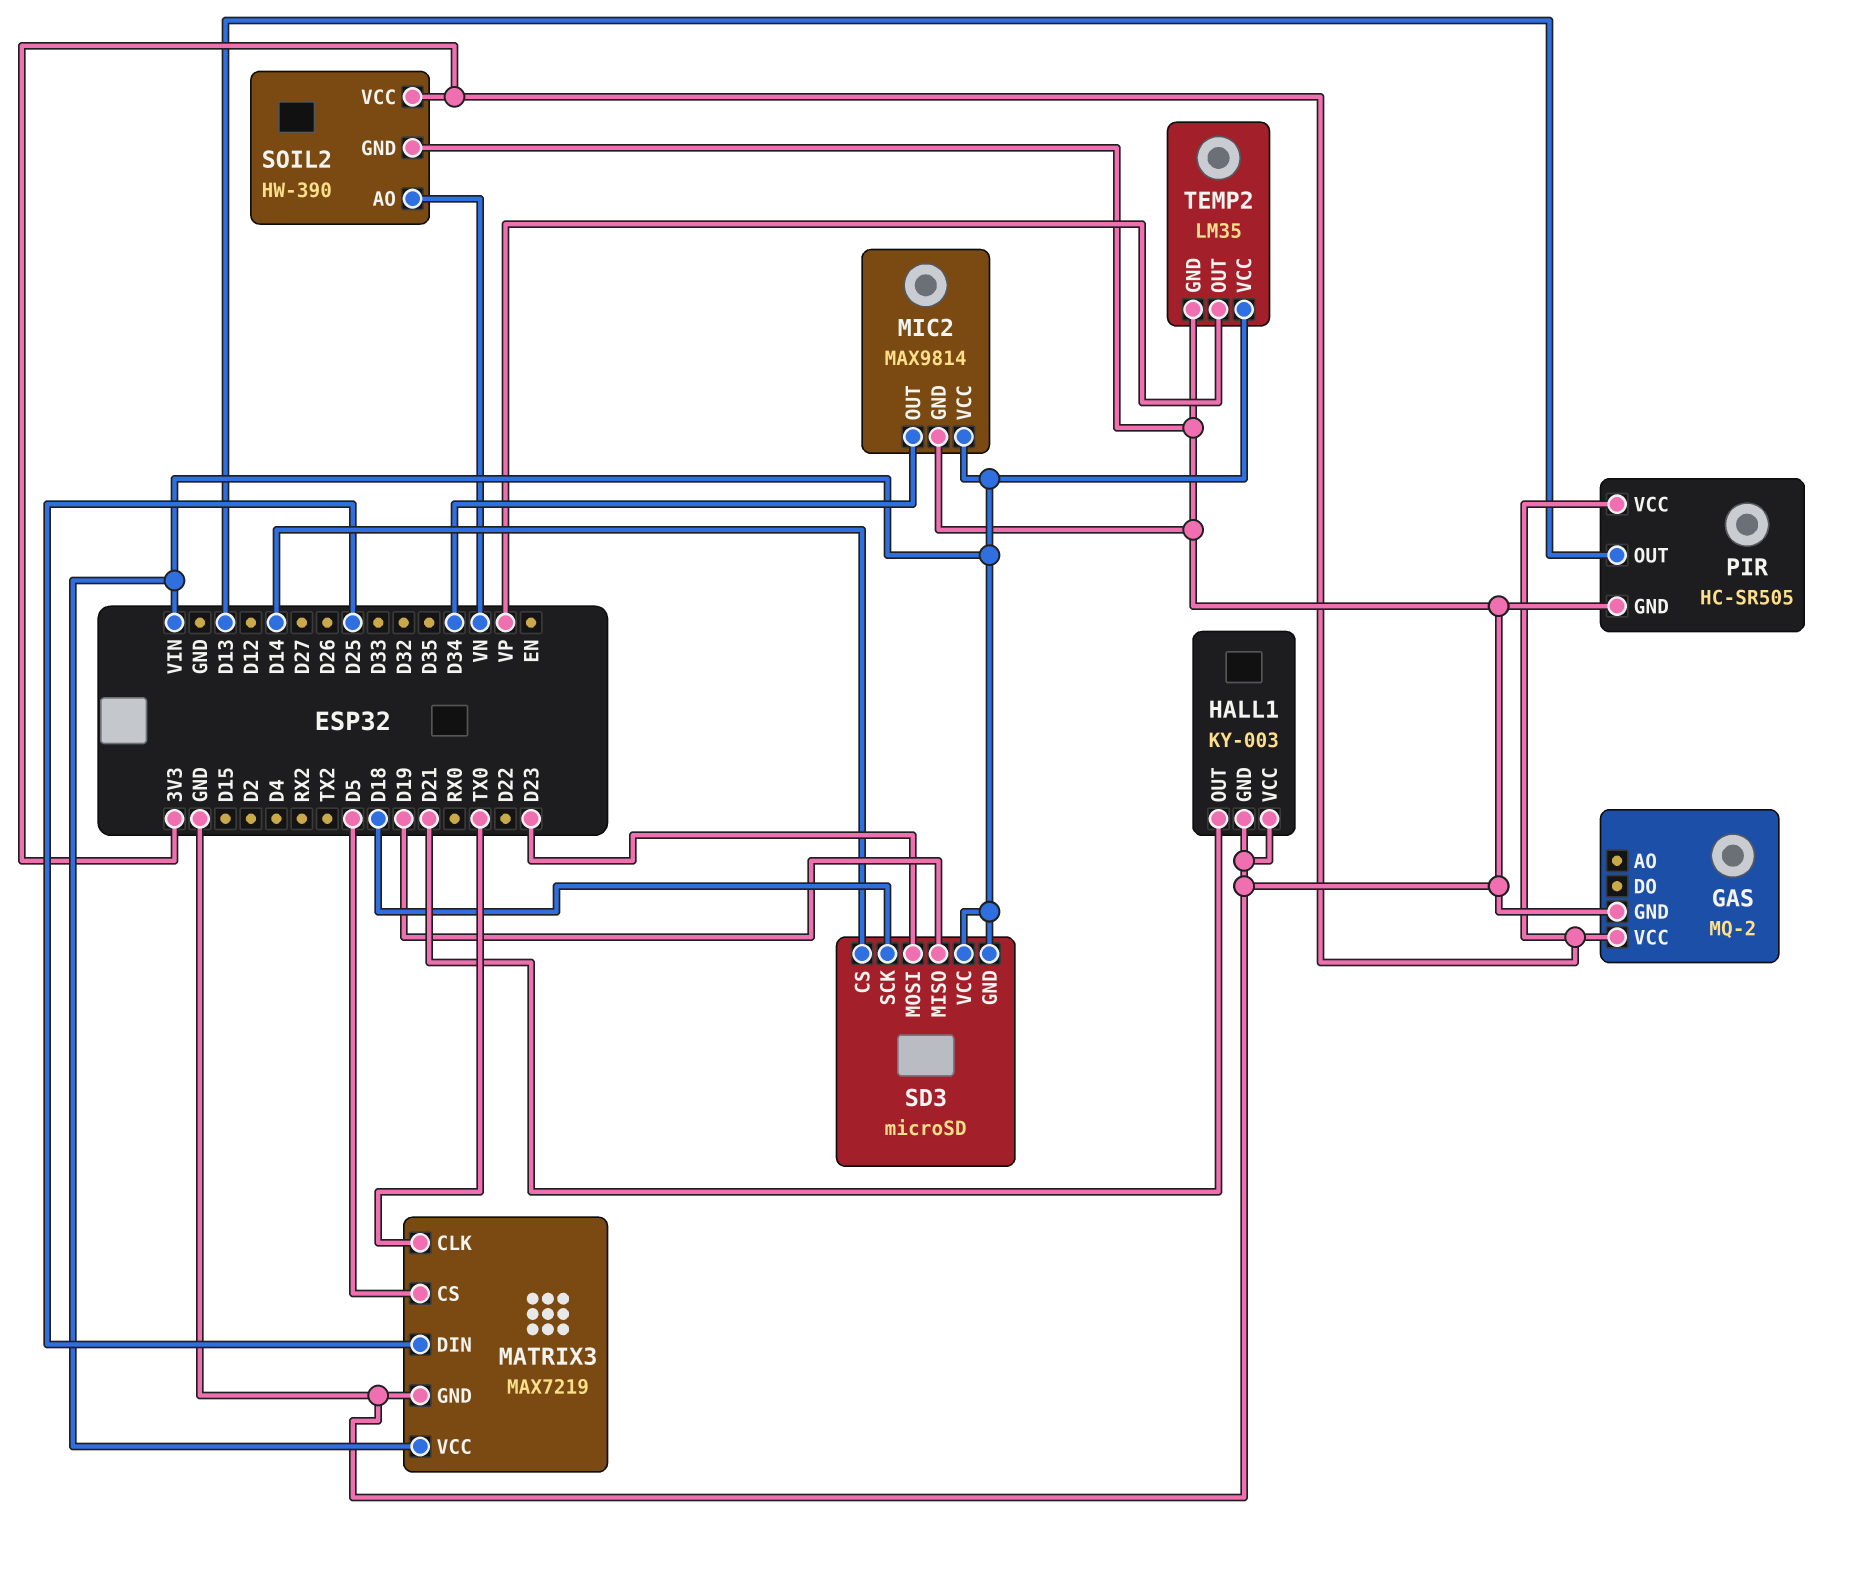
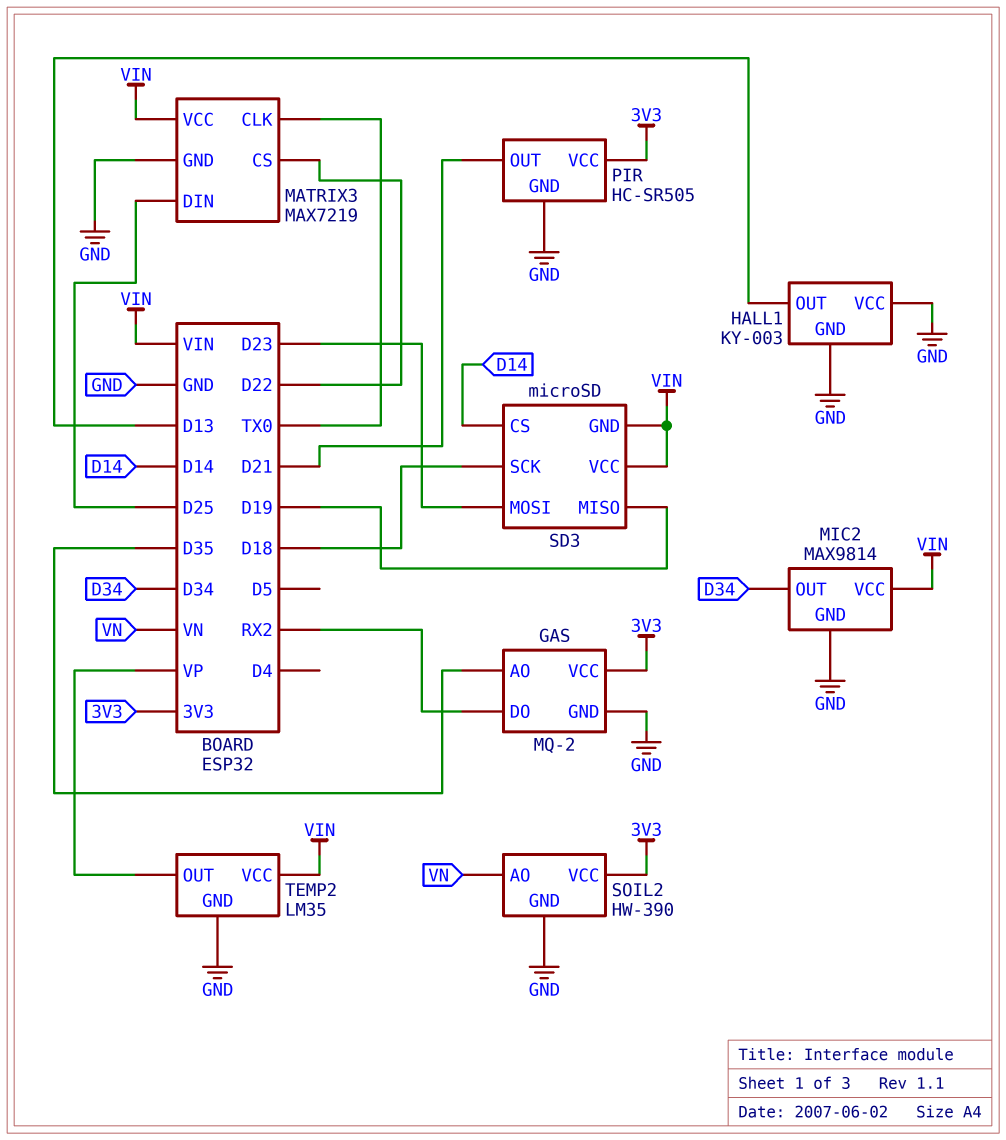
GAS pin AO: none -> D35
GAS pin DO: none -> RX2
HALL1 pin OUT: D21 -> D13
MATRIX3 pin CS: D5 -> D22
PIR pin OUT: D13 -> D21

